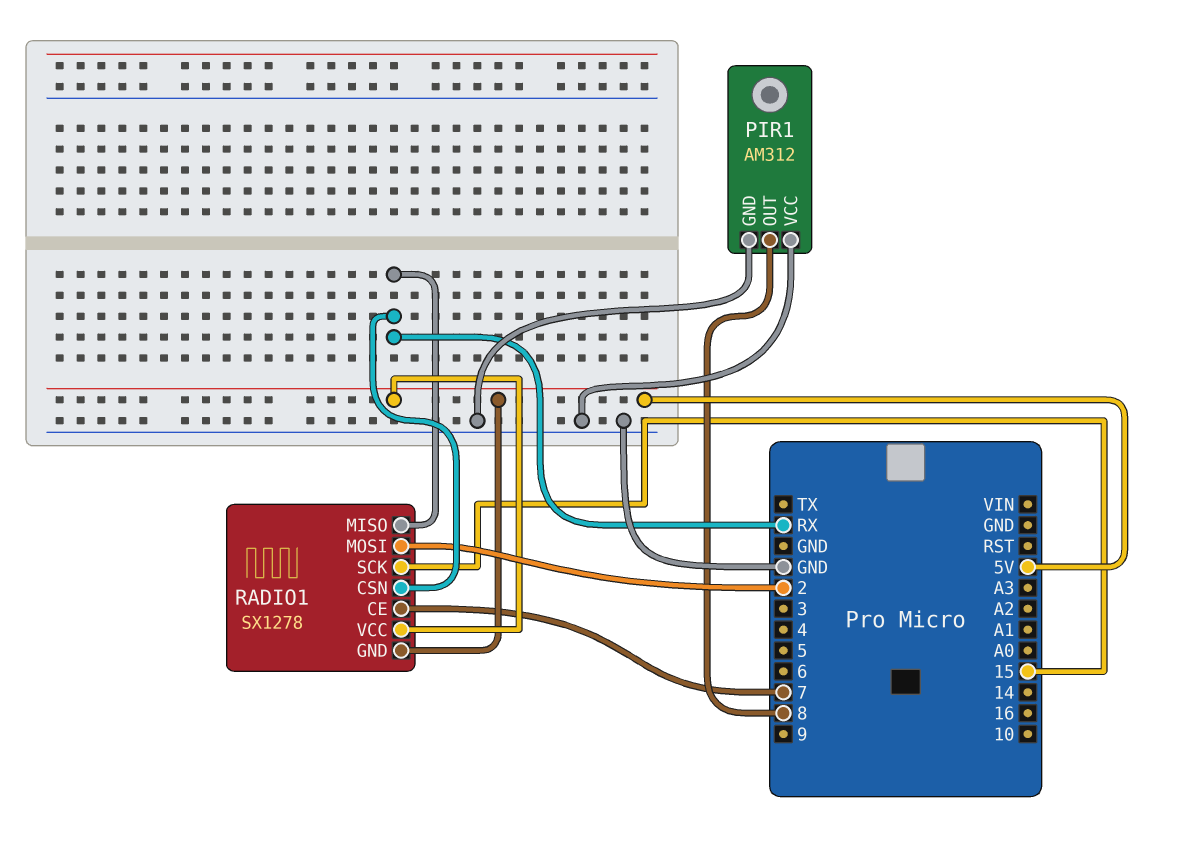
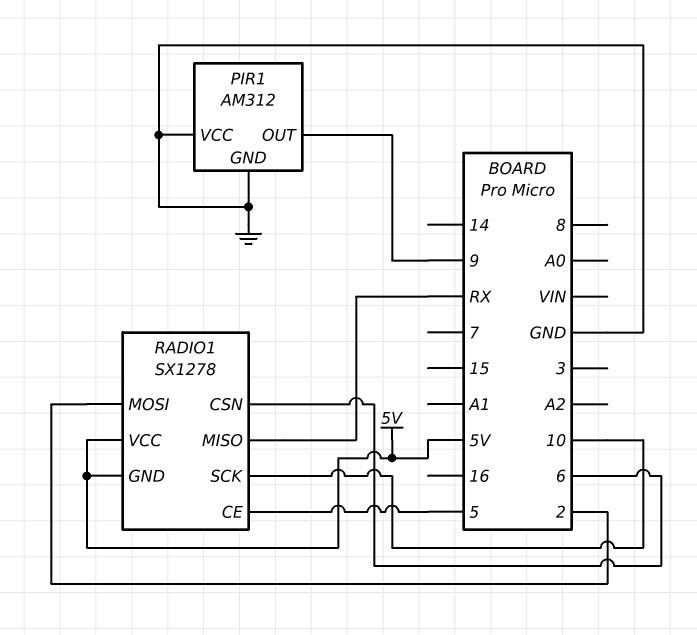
PIR1 pin OUT: 8 -> 9
RADIO1 pin CE: 7 -> 5
RADIO1 pin CSN: RX -> 6
RADIO1 pin SCK: 15 -> 10

